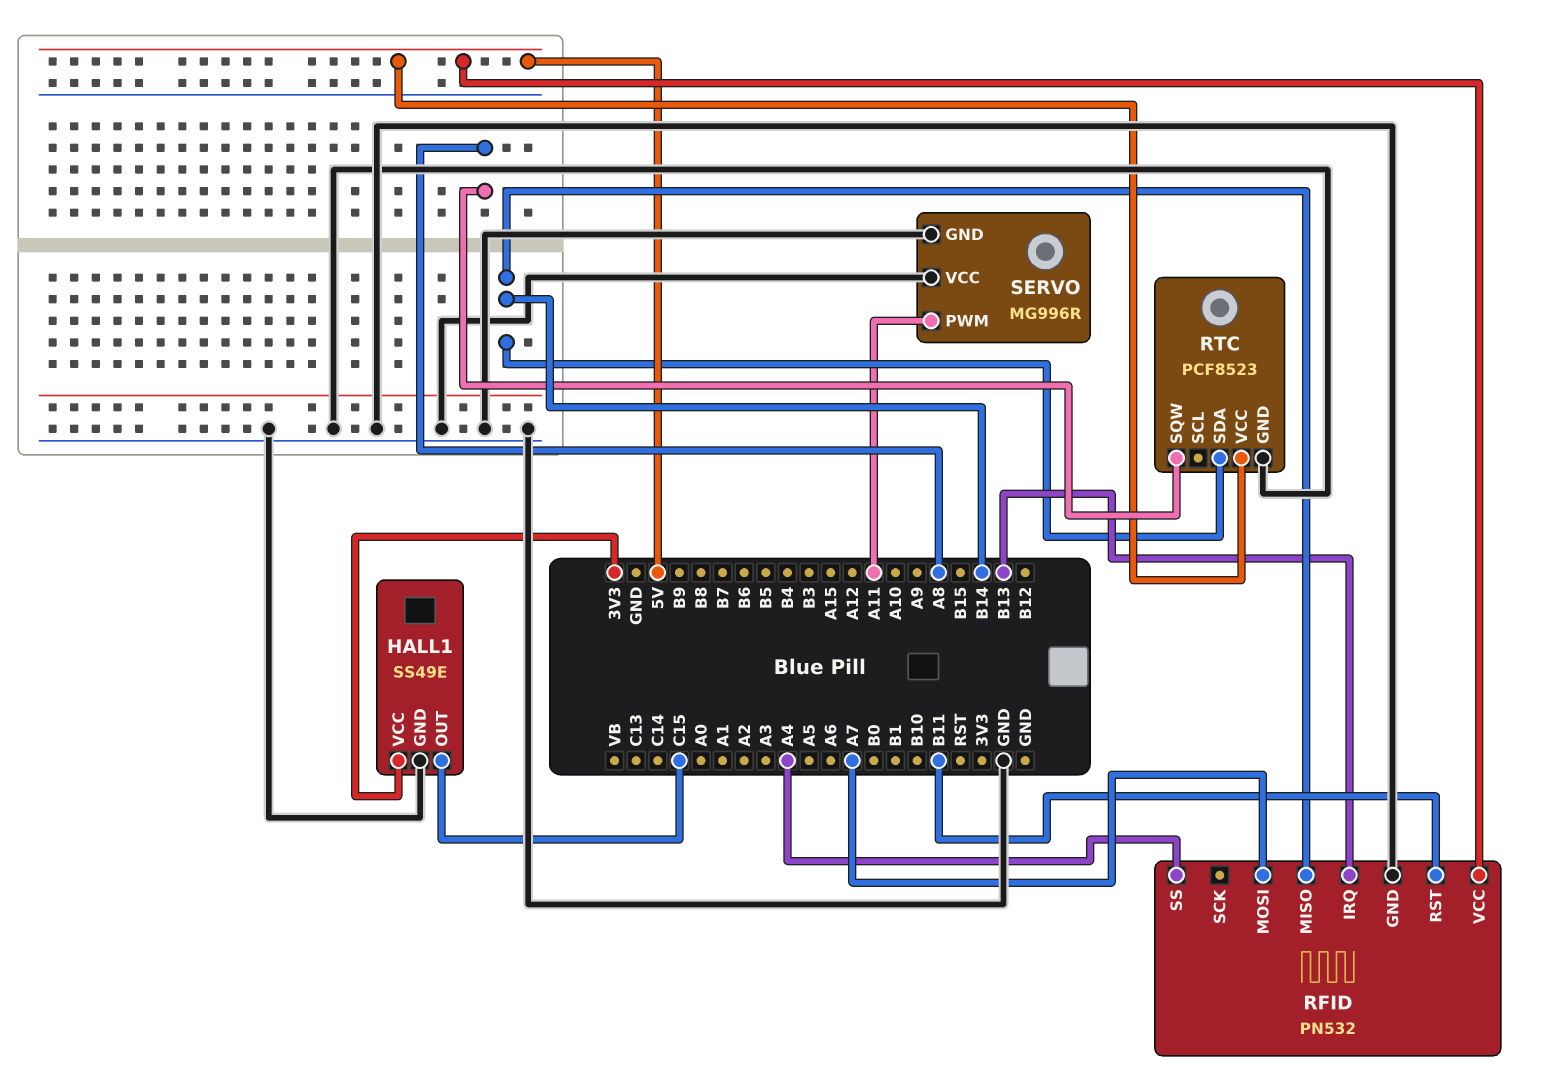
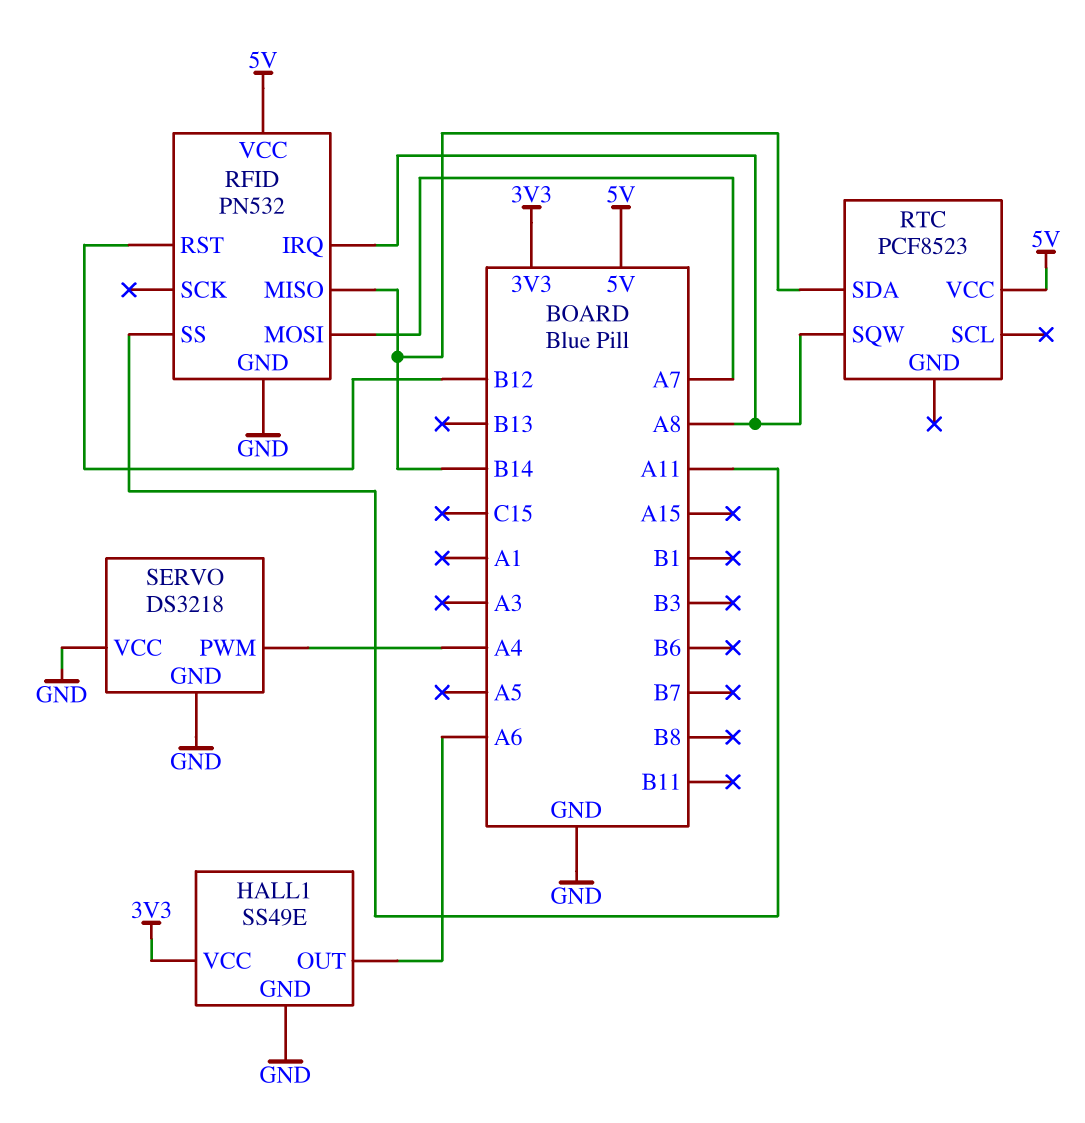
HALL1 pin OUT: C15 -> A6
RFID pin IRQ: B13 -> A8
RFID pin RST: B11 -> B12
RFID pin SS: A4 -> A11
RTC pin GND: GND -> none
SERVO: MG996R -> DS3218
SERVO pin PWM: A11 -> A4

